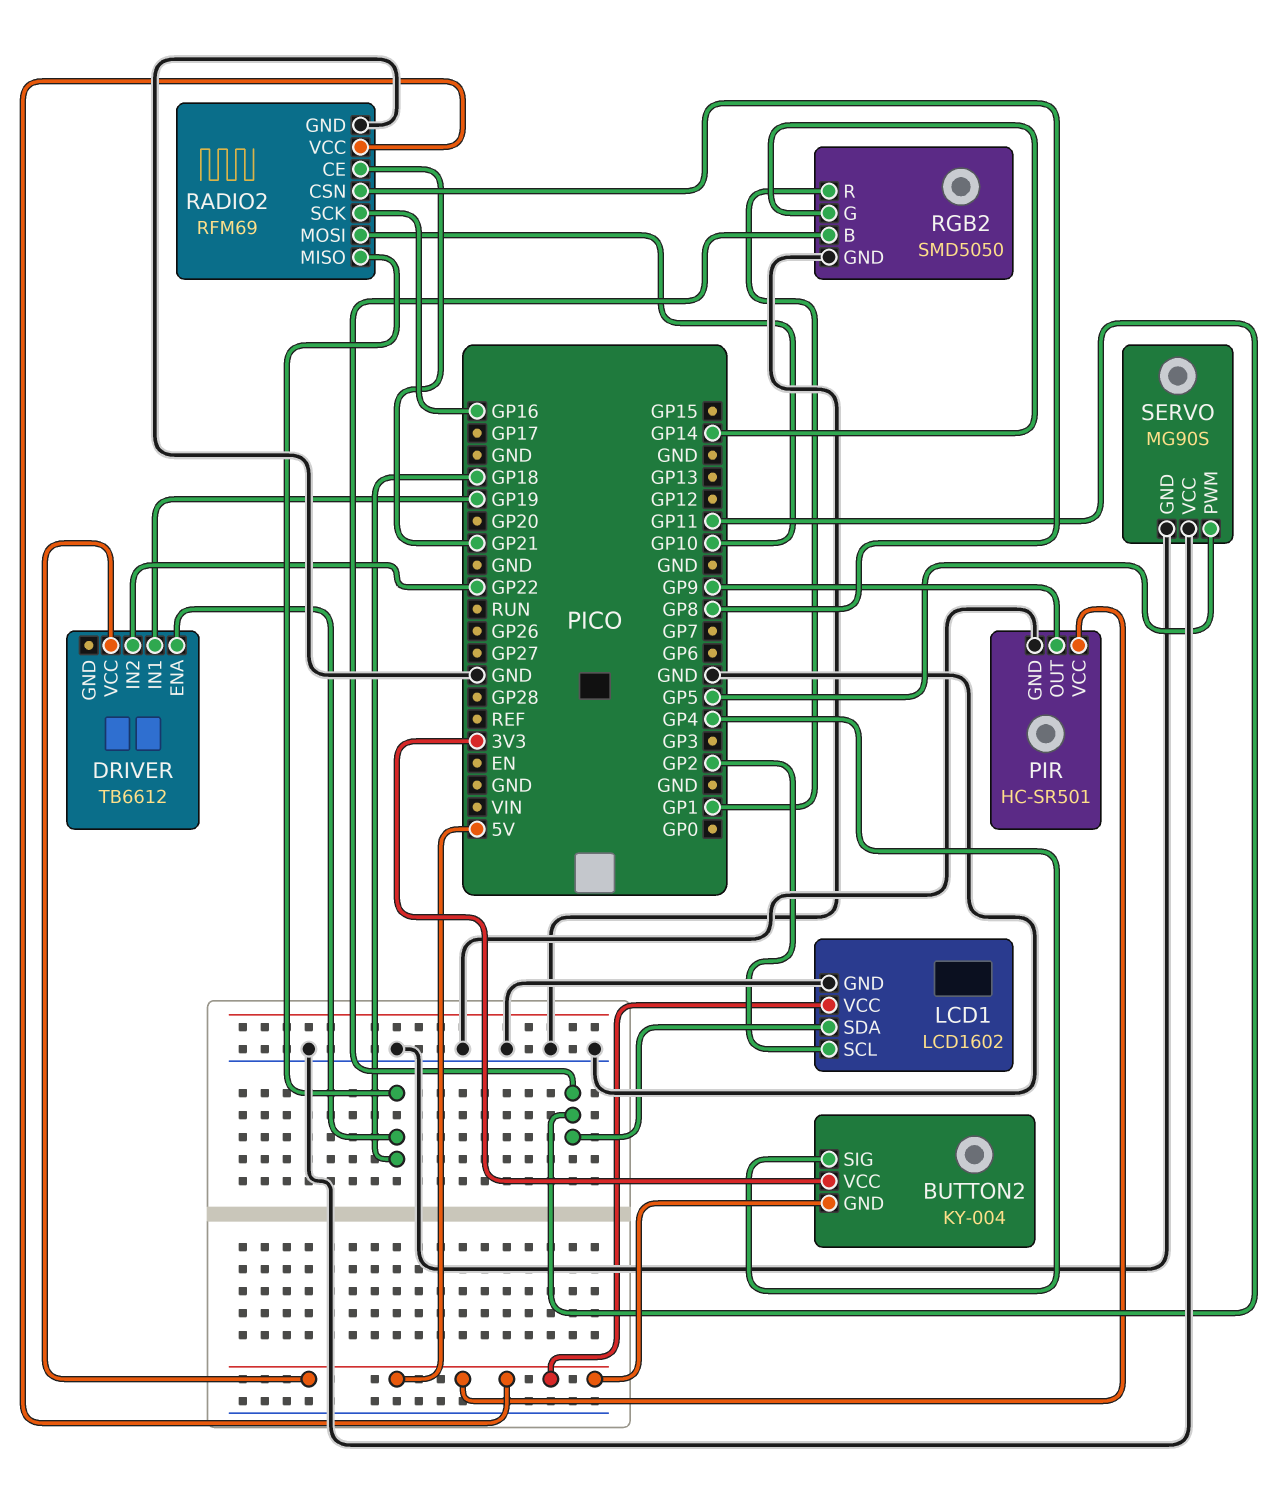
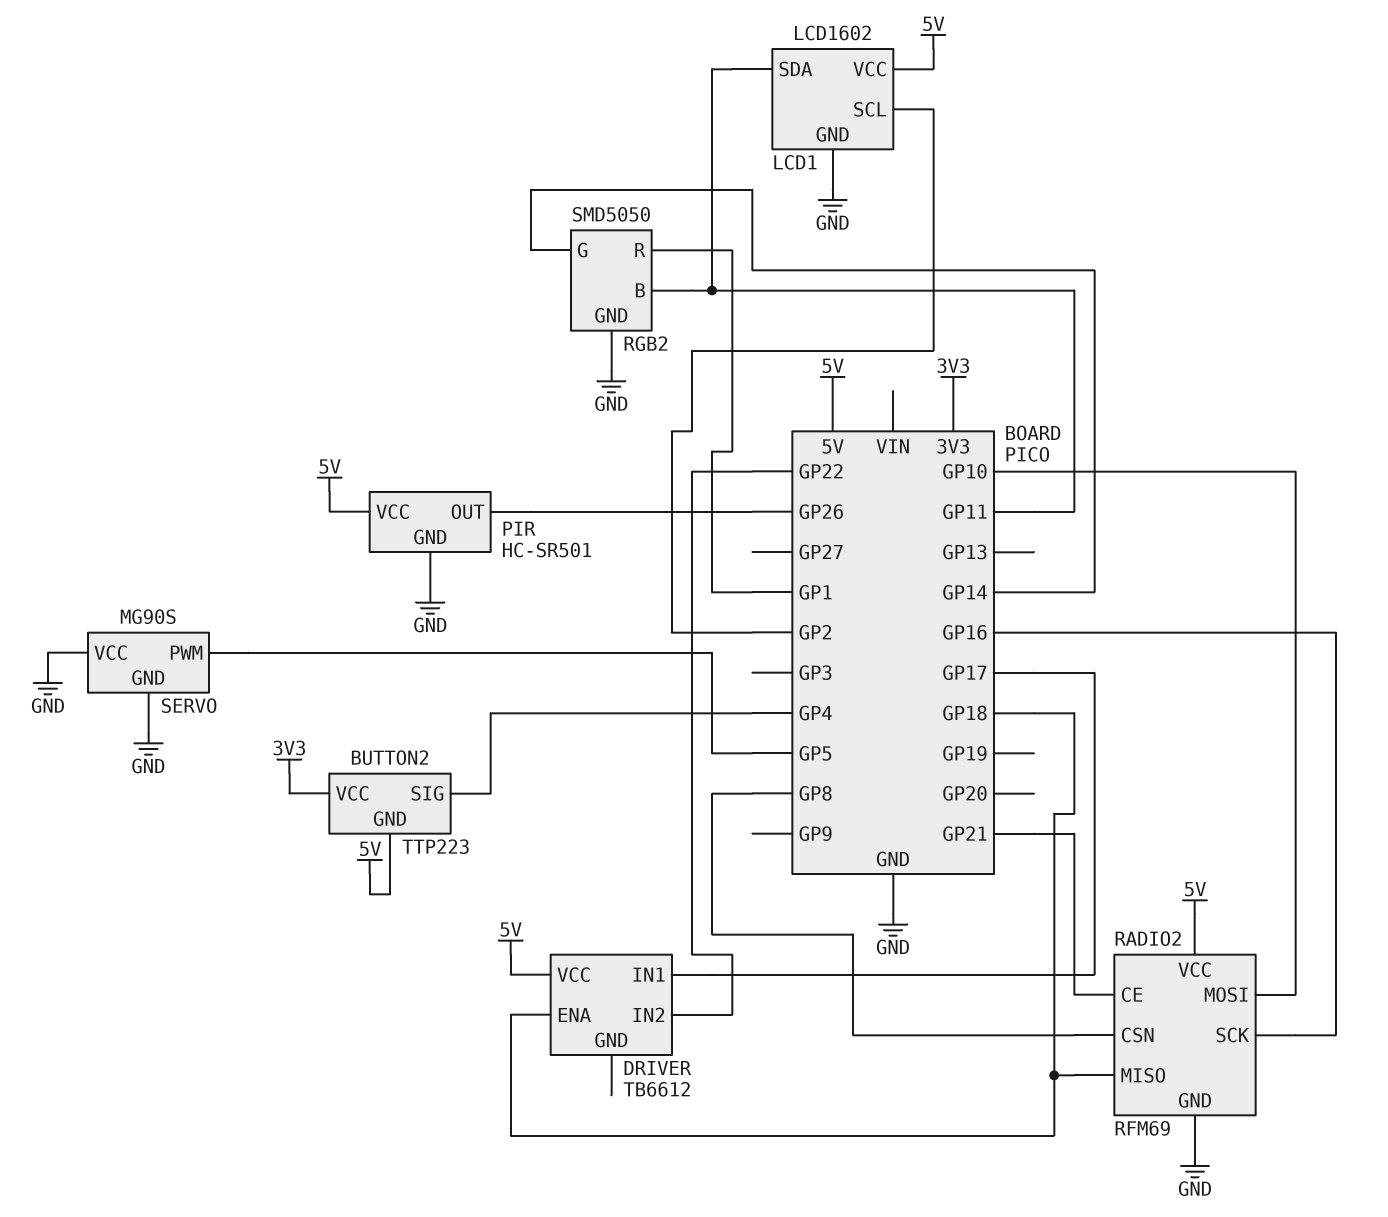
BUTTON2: KY-004 -> TTP223
DRIVER pin IN1: GP19 -> GP17
PIR pin OUT: GP9 -> GP26

